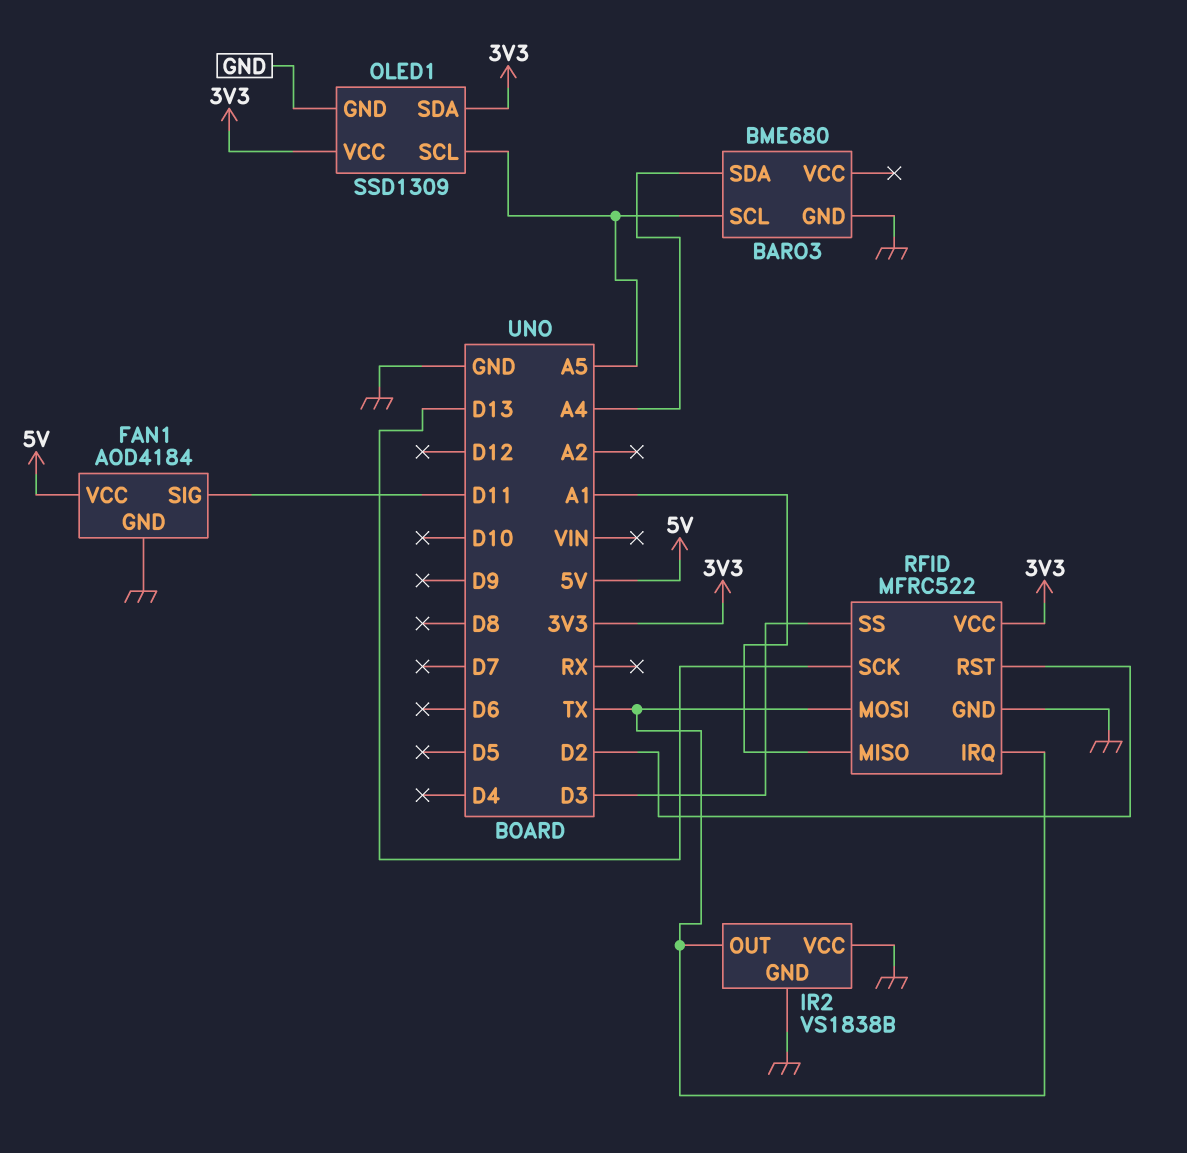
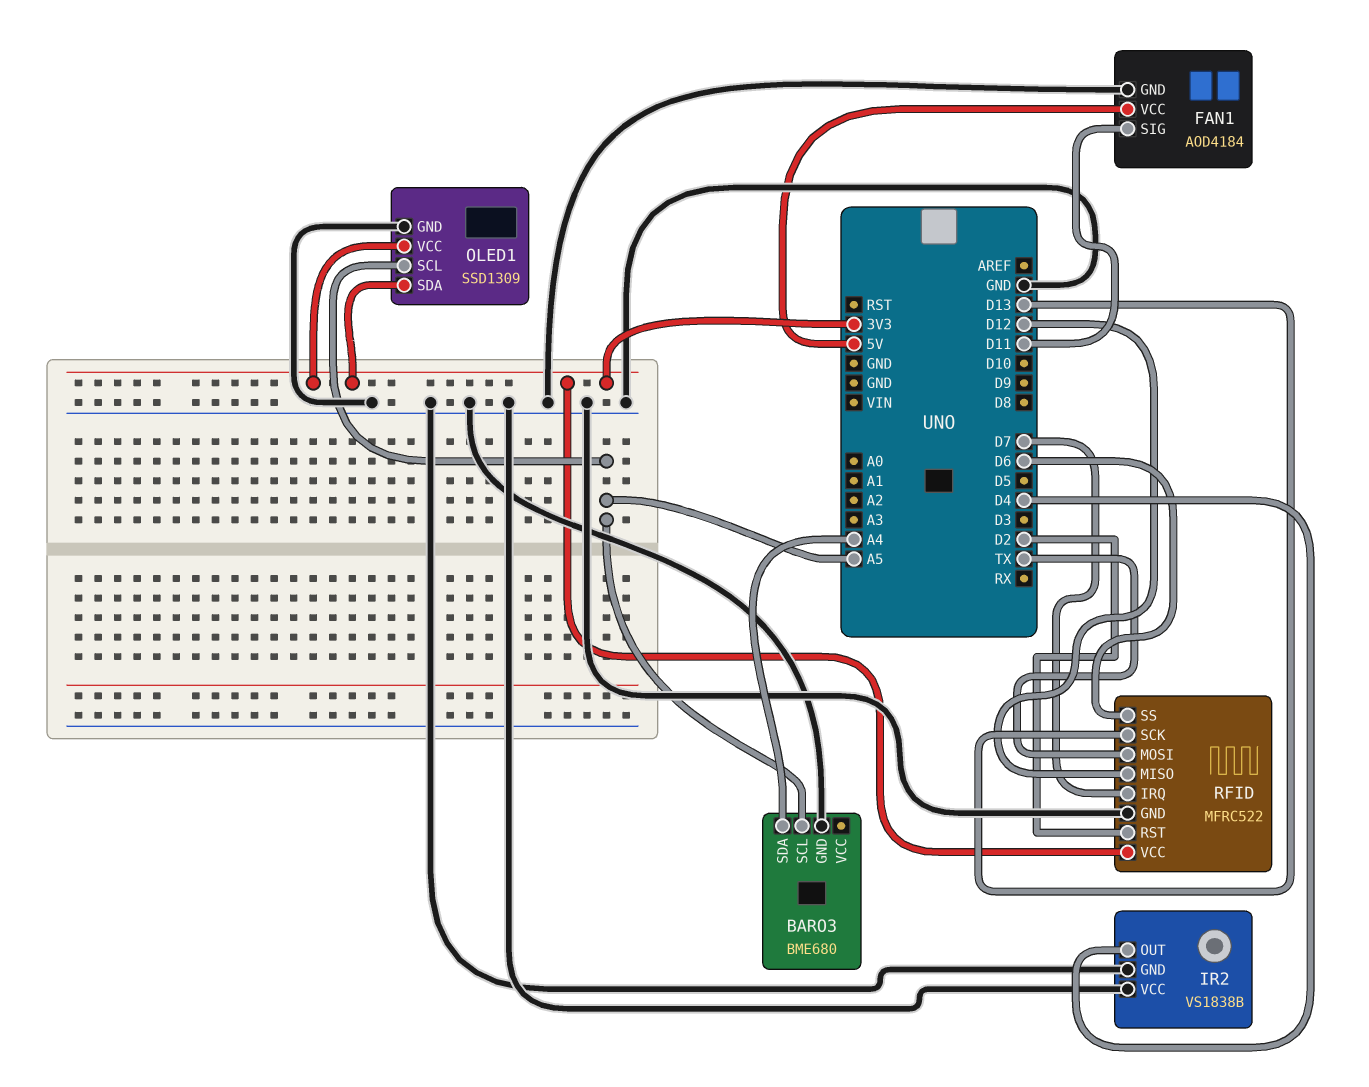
IR2 pin OUT: TX -> D4
RFID pin IRQ: TX -> D7
RFID pin MISO: A1 -> D12
RFID pin SS: D3 -> D6

